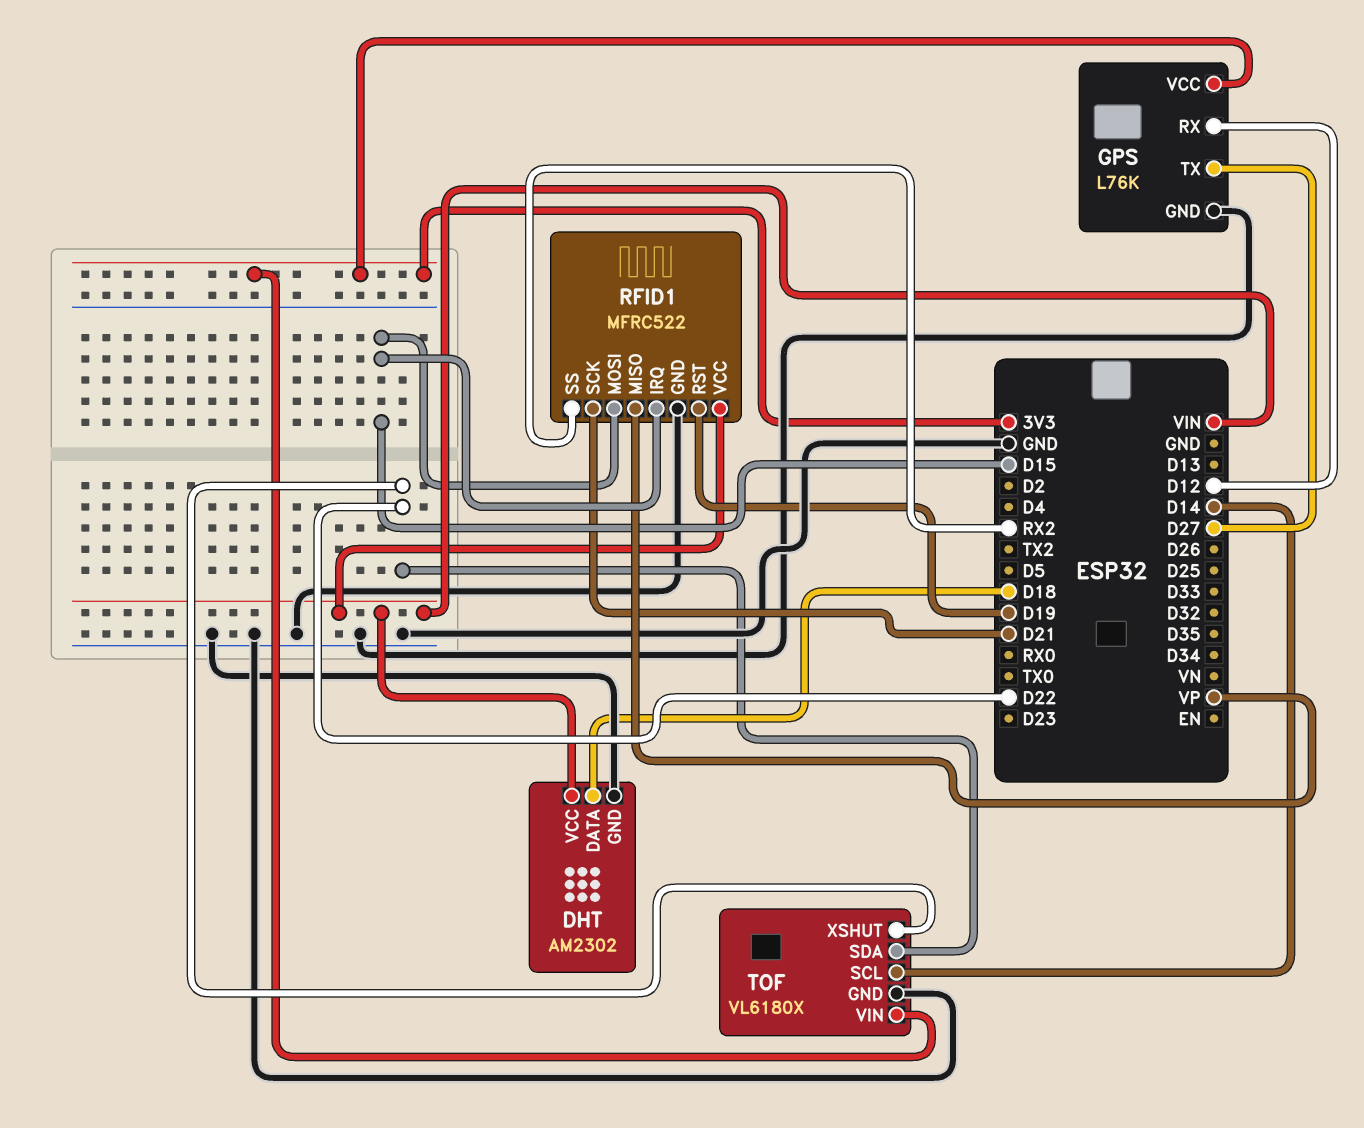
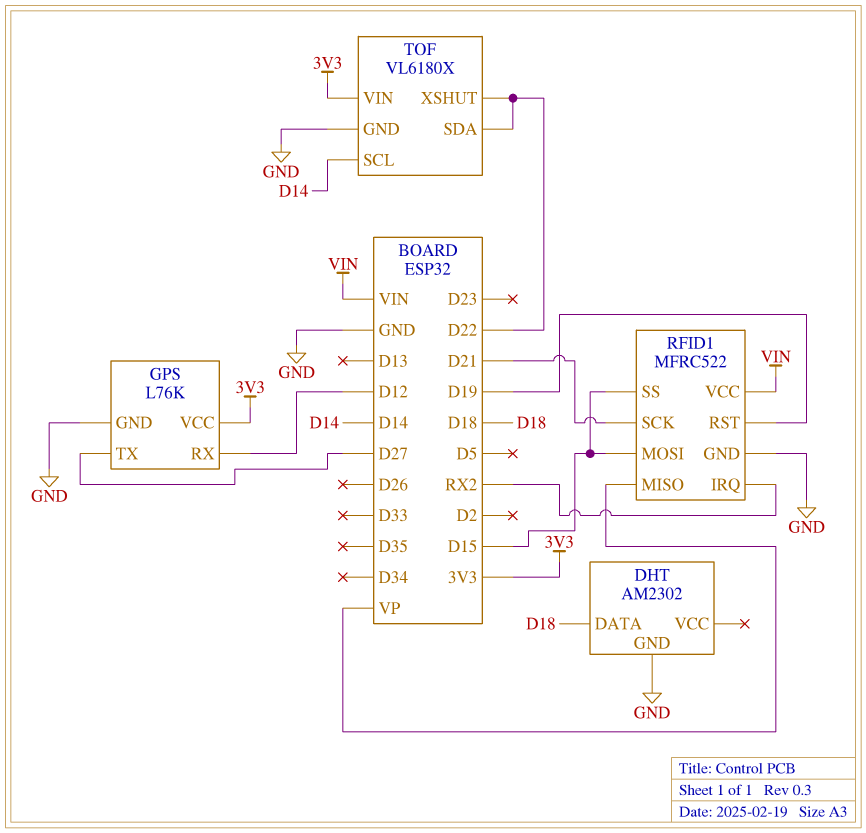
DHT pin VCC: VIN -> none
RFID1 pin IRQ: D15 -> RX2
RFID1 pin SS: RX2 -> D15

